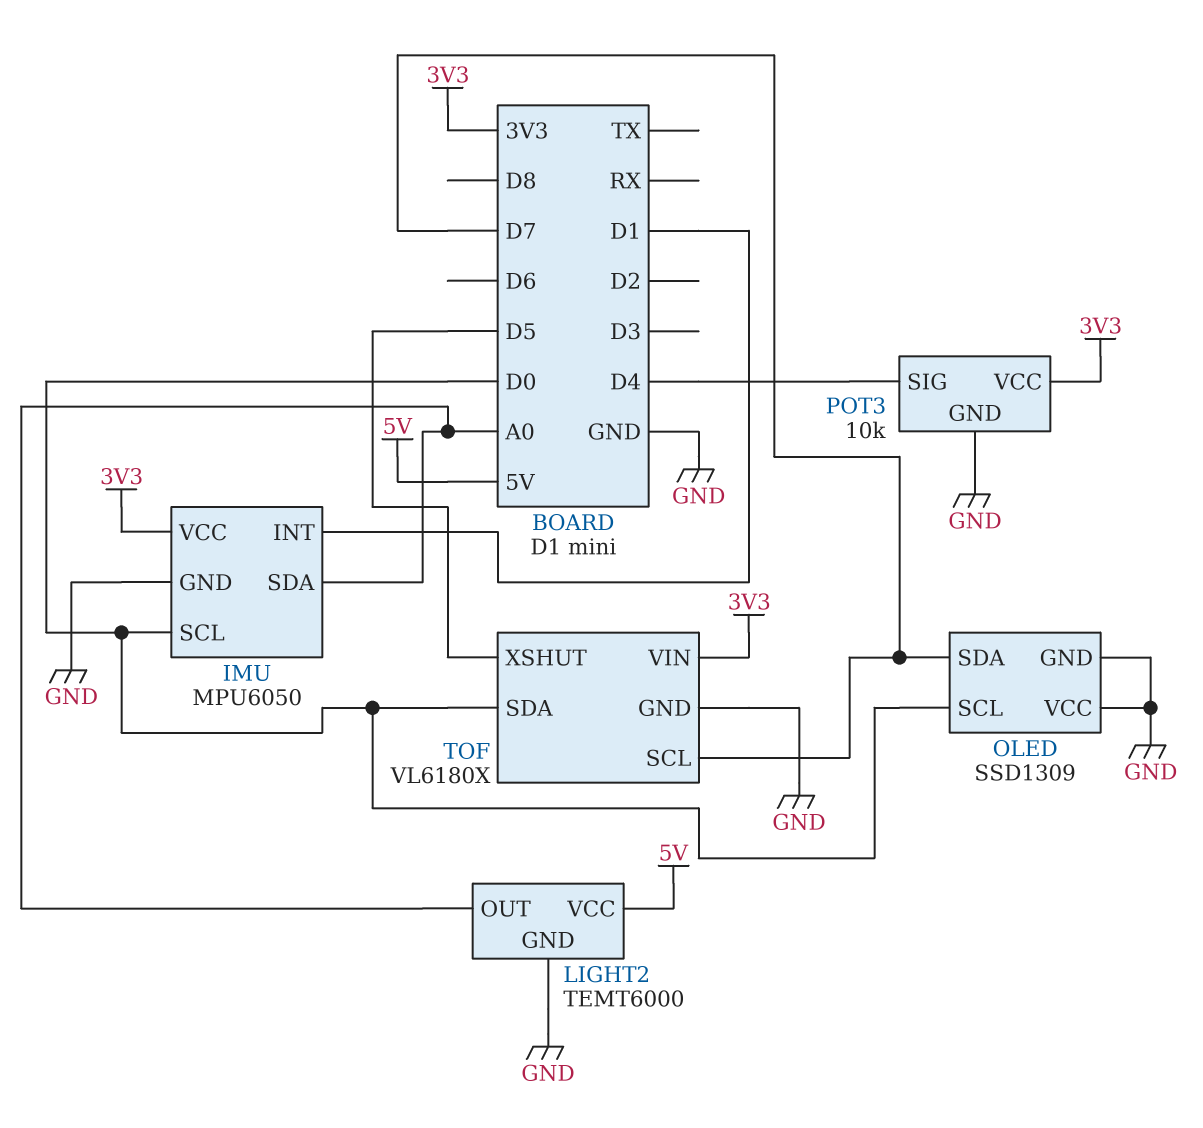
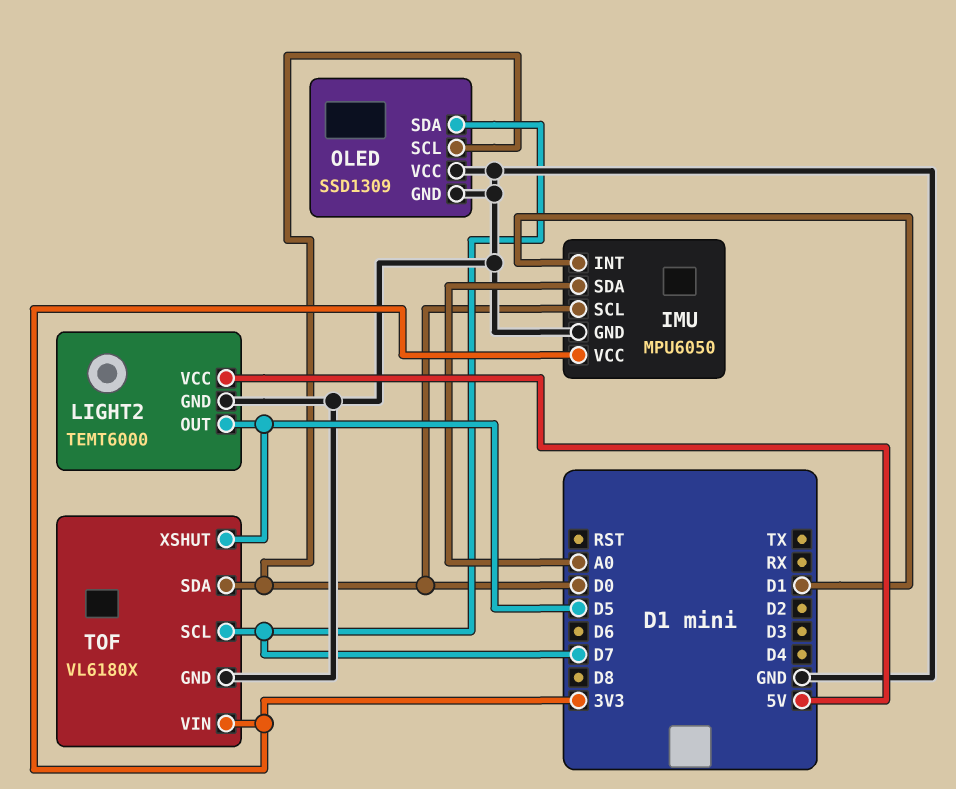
LIGHT2 pin OUT: A0 -> D5
POT3: 10k -> none
POT3 pin GND: GND -> none
POT3 pin SIG: D4 -> none
POT3 pin VCC: 3V3 -> none

